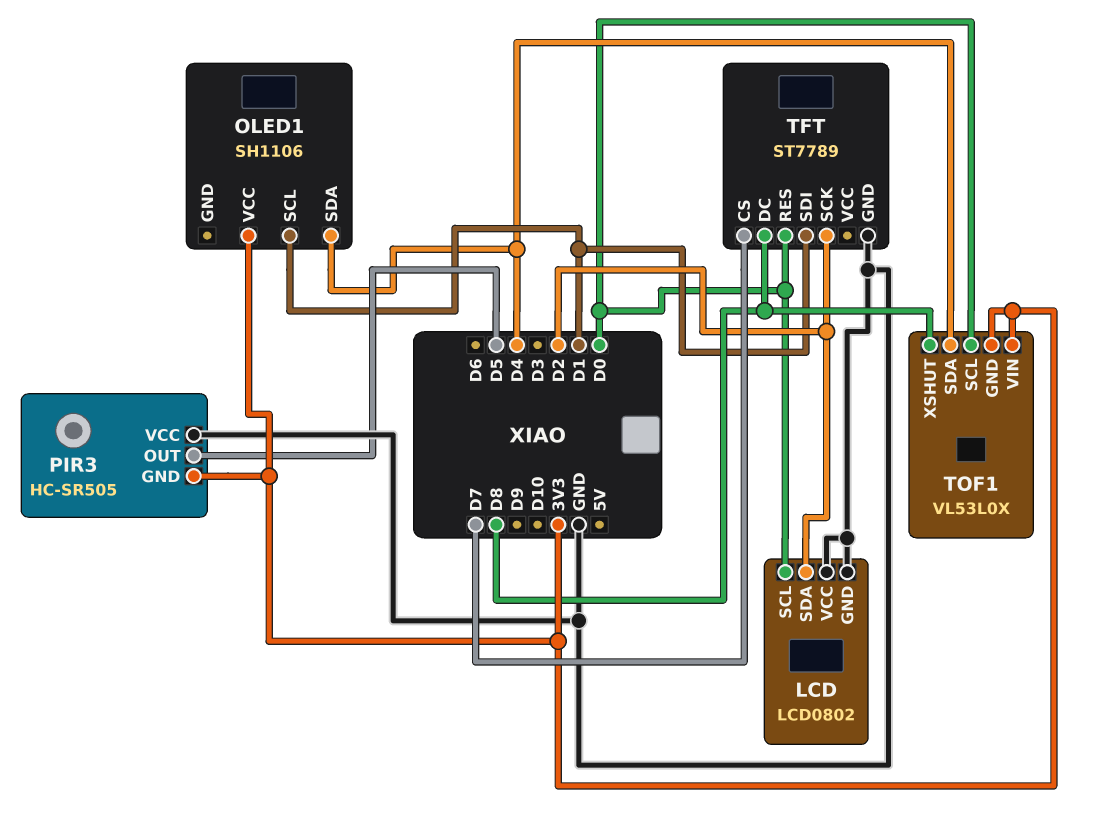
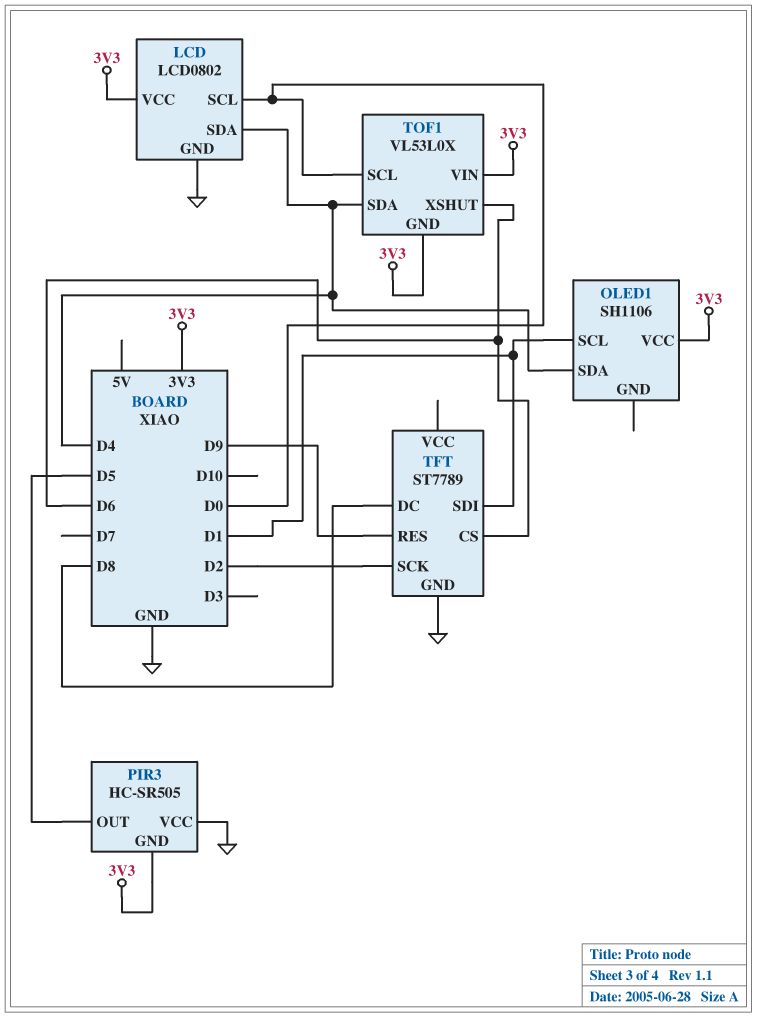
LCD pin SDA: D2 -> D4
LCD pin VCC: GND -> 3V3
TFT pin CS: D7 -> D6
TFT pin RES: D0 -> D9
TOF1 pin XSHUT: D8 -> D6

